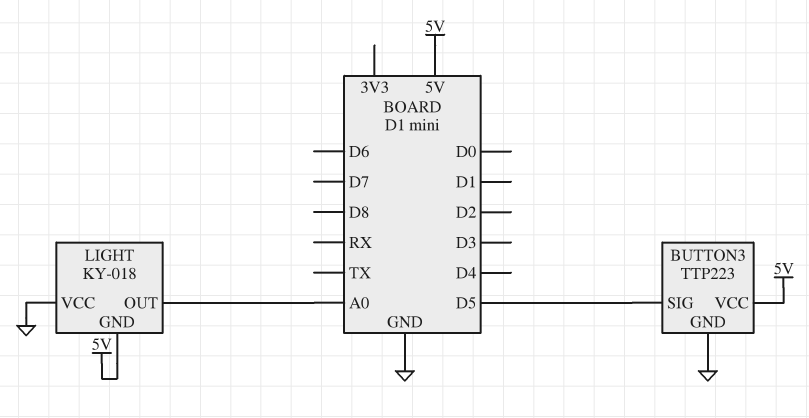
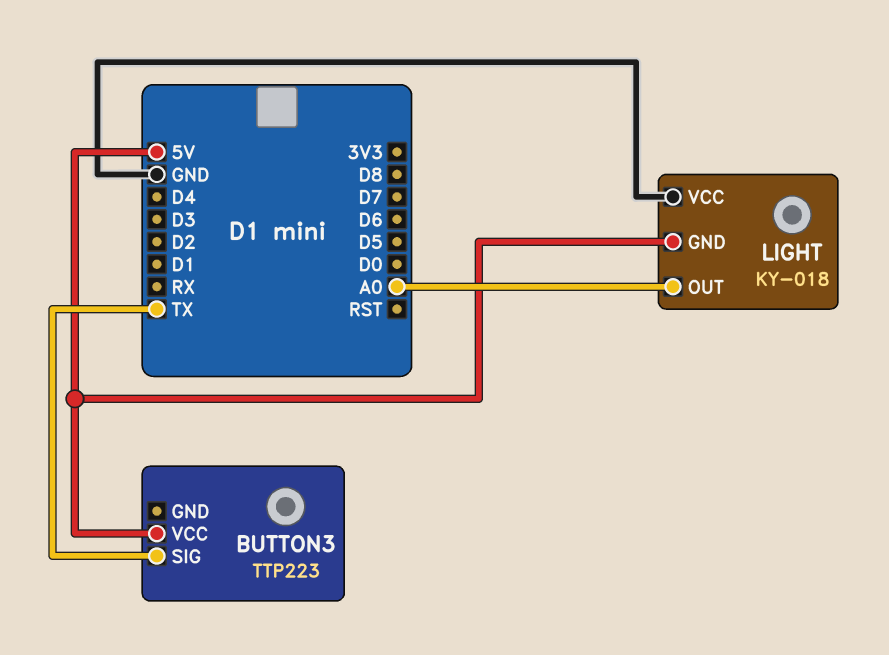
BUTTON3 pin GND: GND -> none
BUTTON3 pin SIG: D5 -> TX

